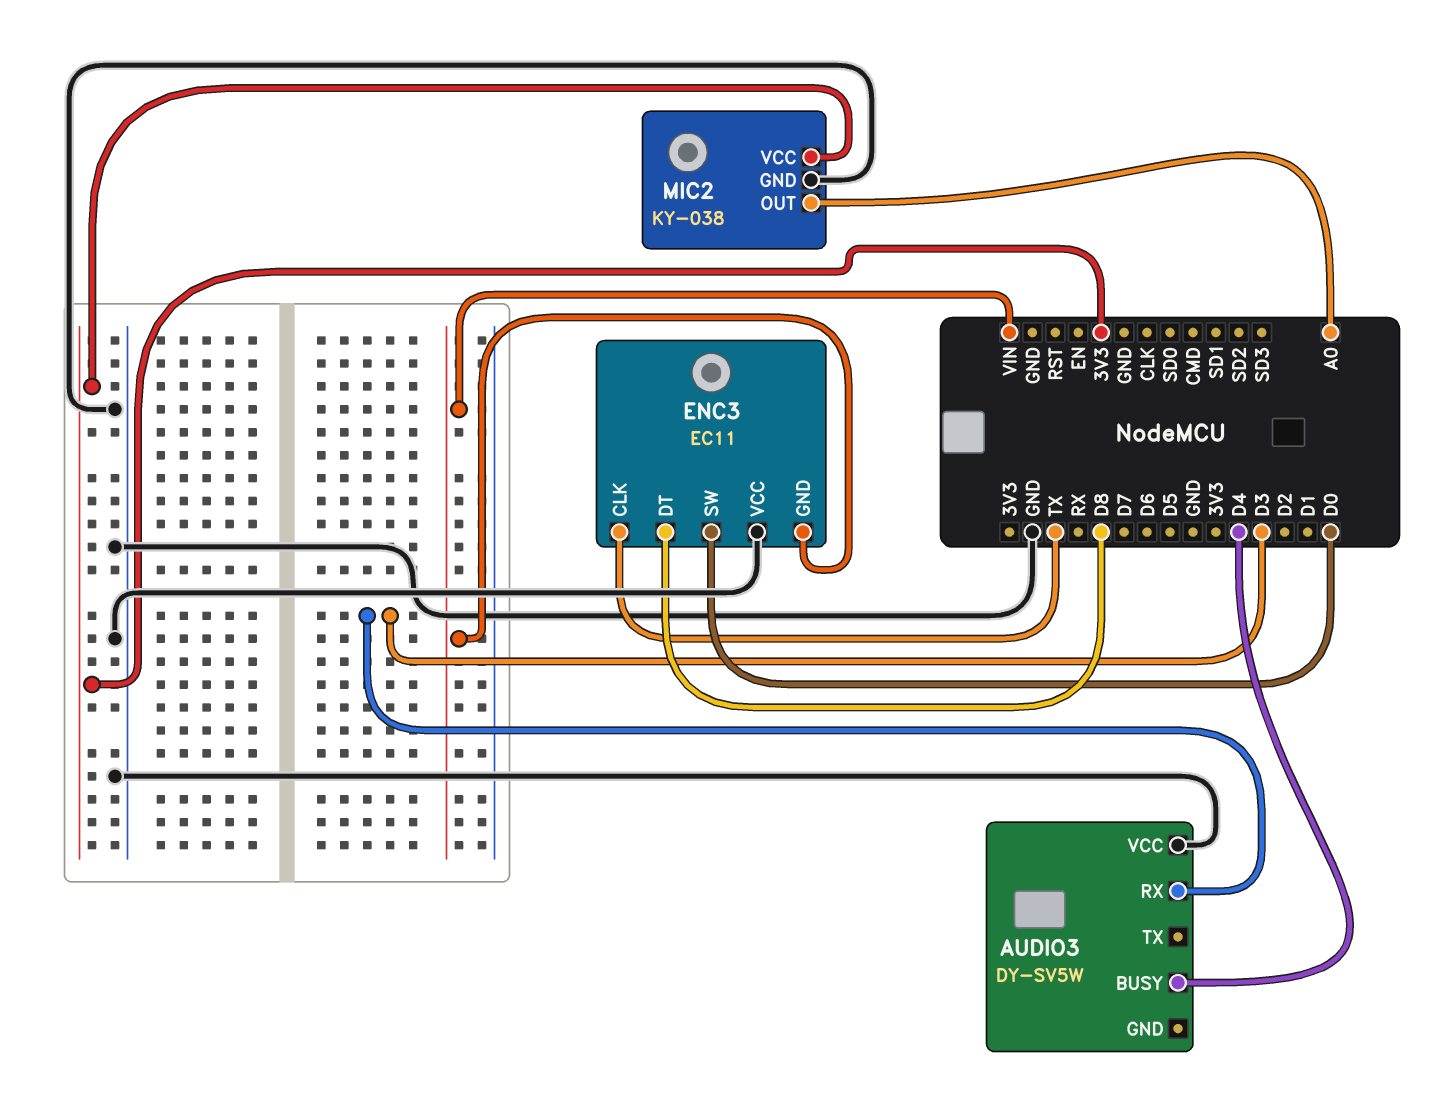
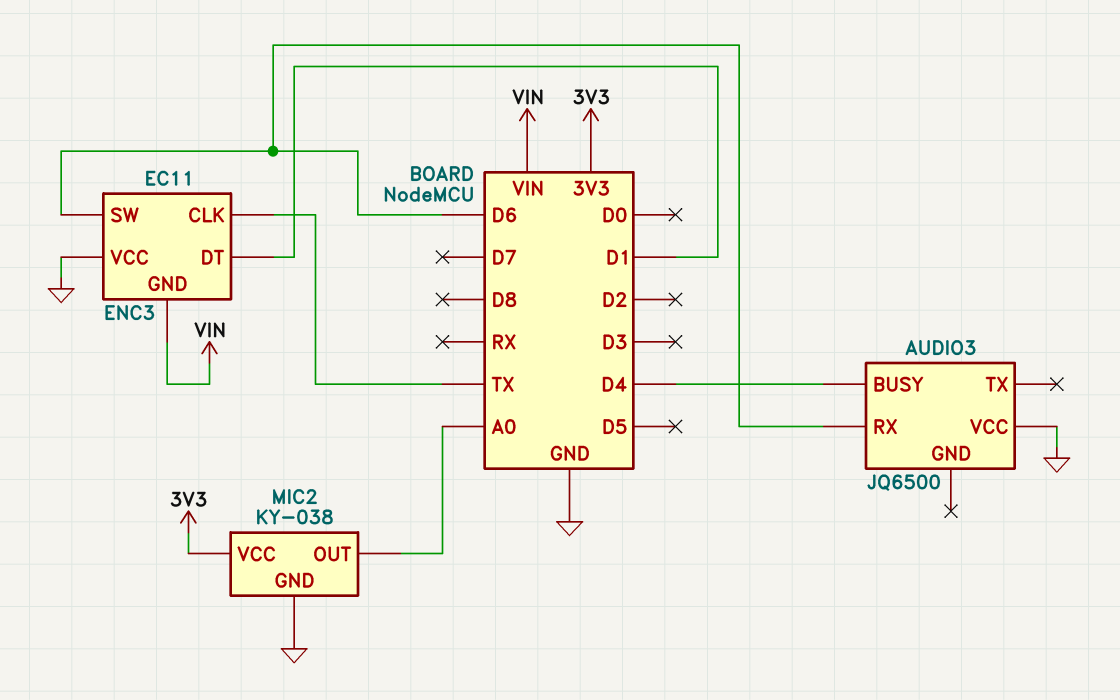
AUDIO3: DY-SV5W -> JQ6500
AUDIO3 pin RX: D3 -> D6
ENC3 pin DT: D8 -> D1
ENC3 pin SW: D0 -> D6

